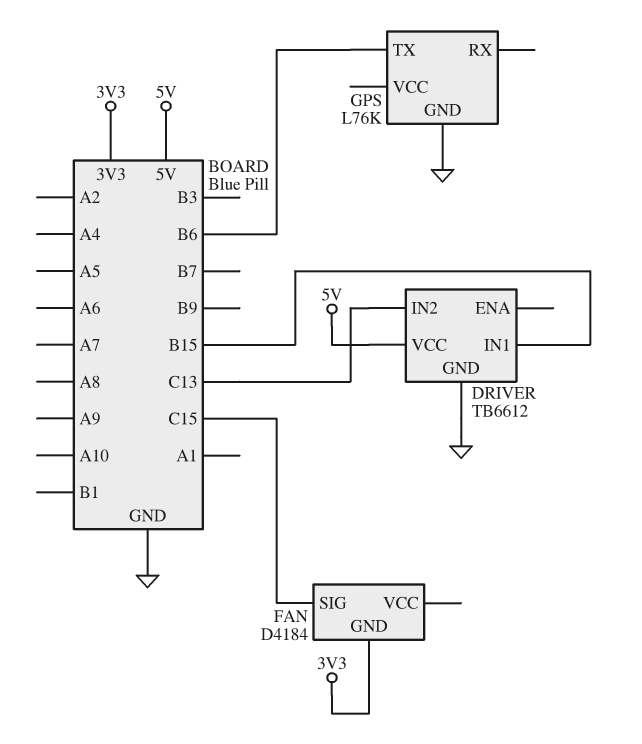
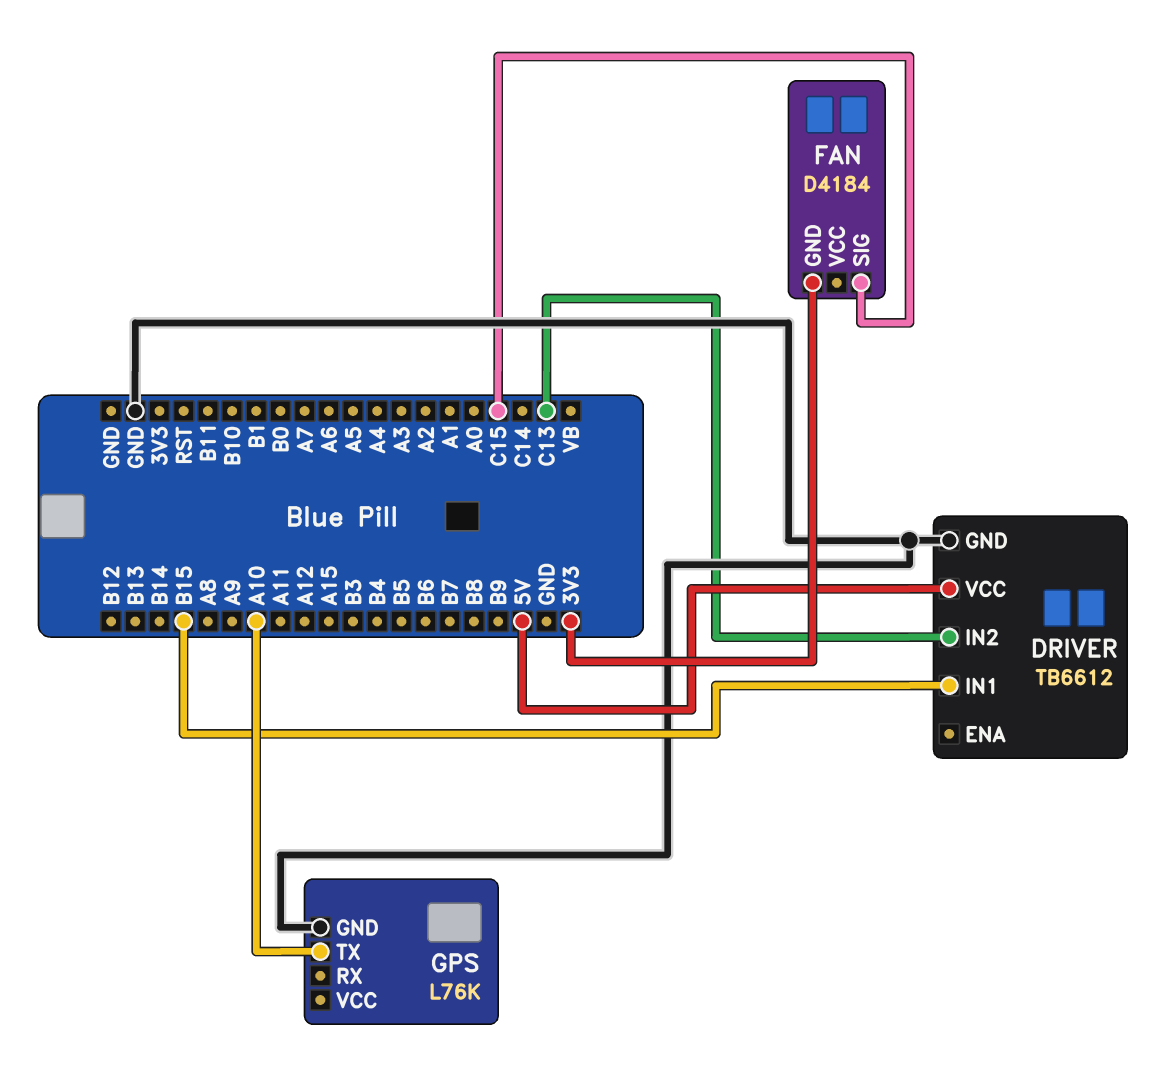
GPS pin TX: B6 -> A10

